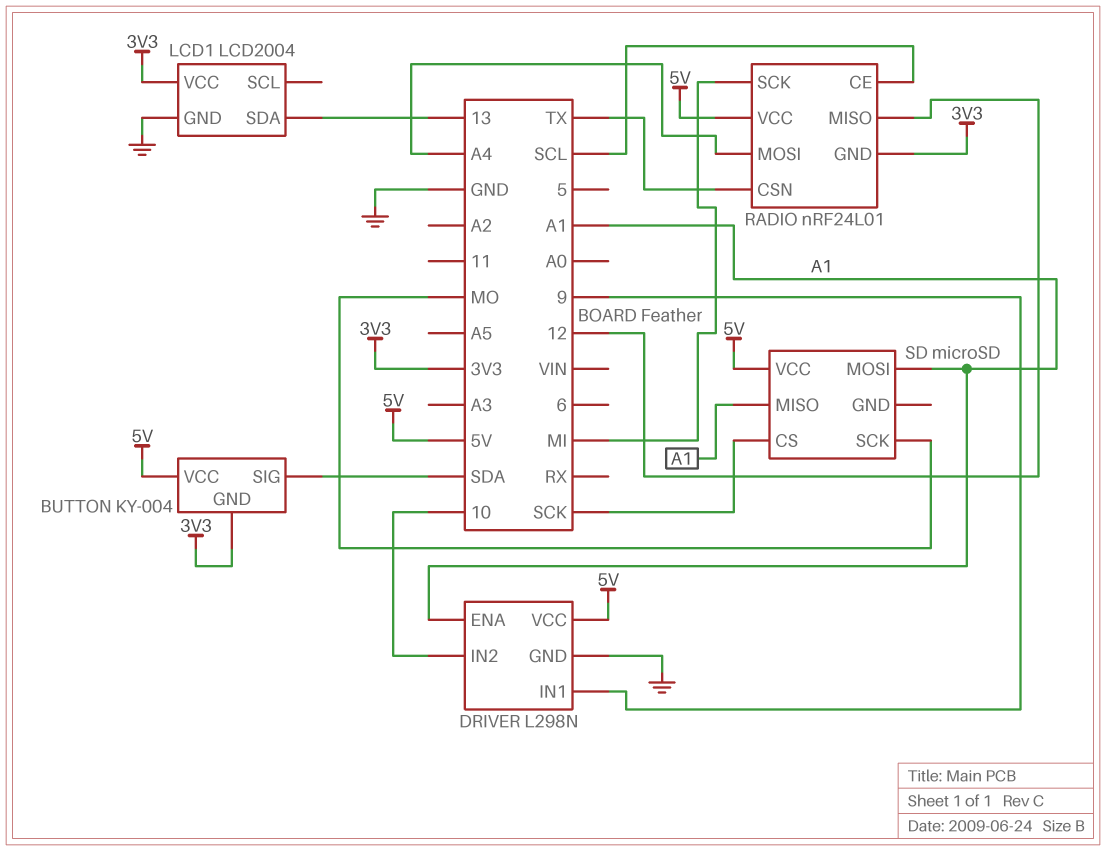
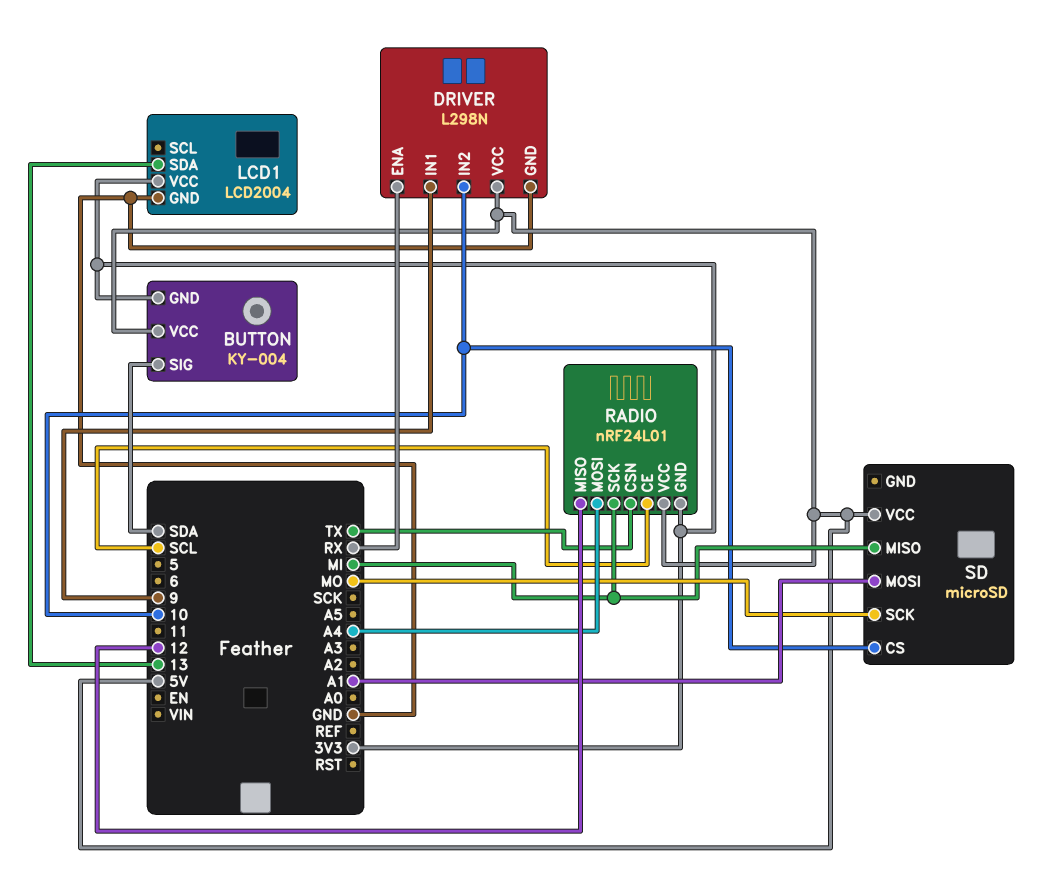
DRIVER pin ENA: A1 -> RX
SD pin CS: SCK -> 10
SD pin MISO: A1 -> MI

